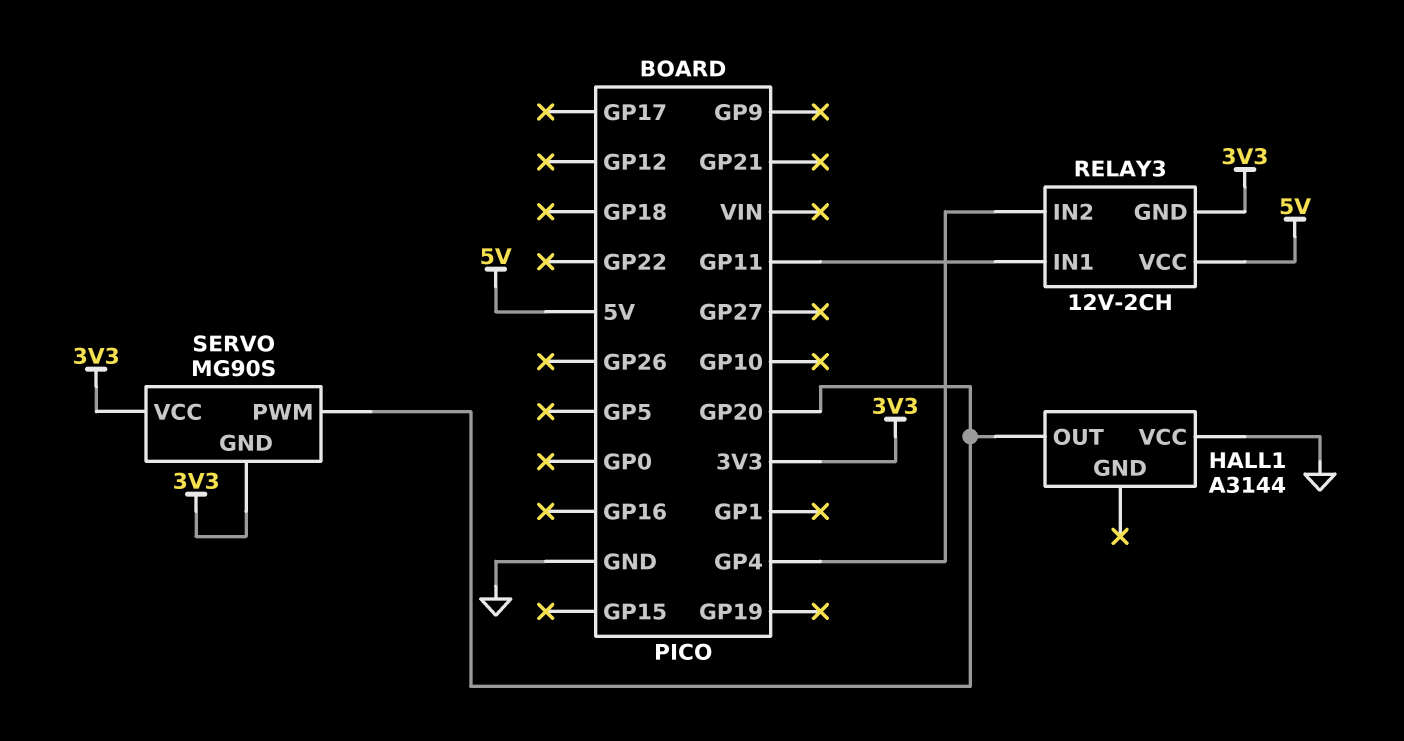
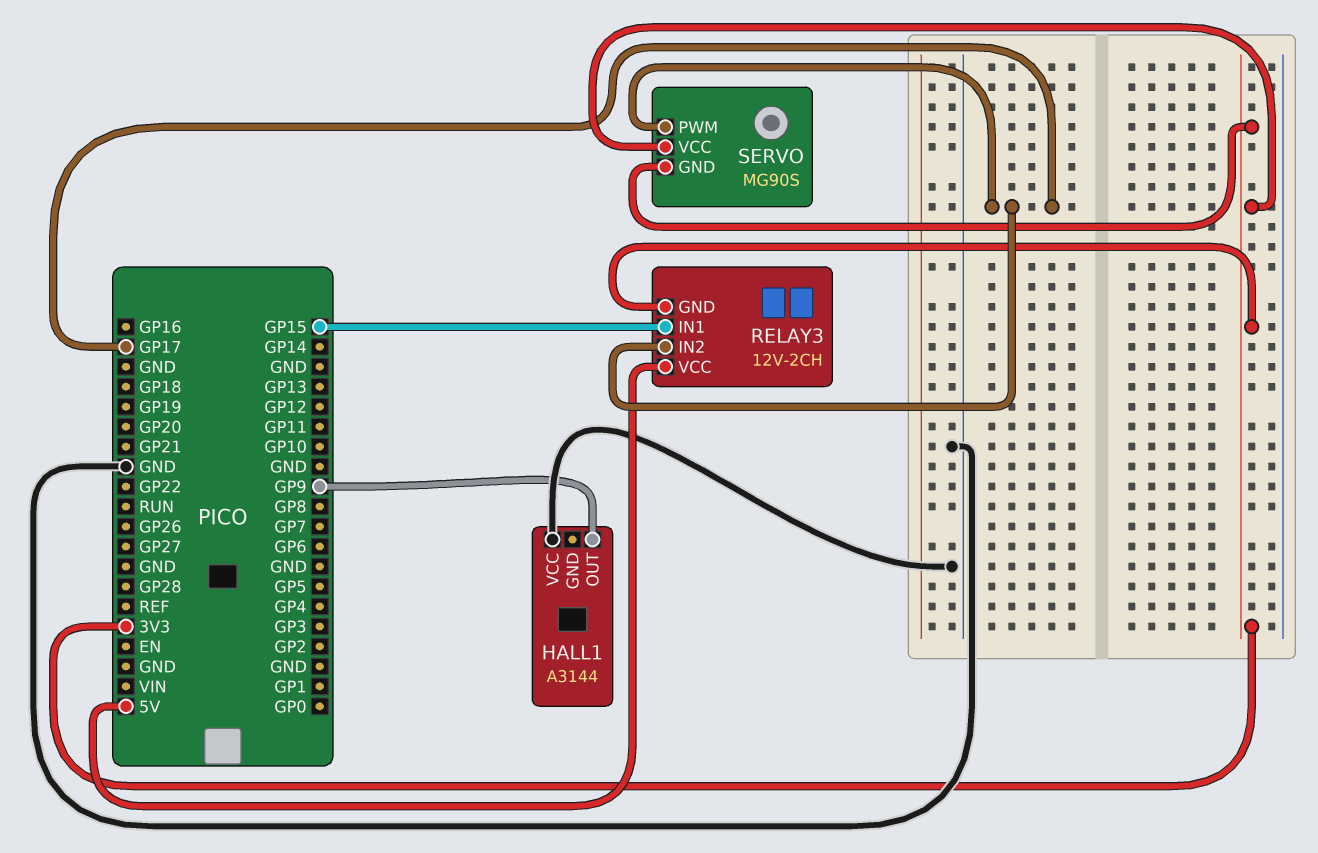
HALL1 pin OUT: GP20 -> GP9
RELAY3 pin IN1: GP11 -> GP15
RELAY3 pin IN2: GP4 -> GP17
SERVO pin PWM: GP20 -> GP17

